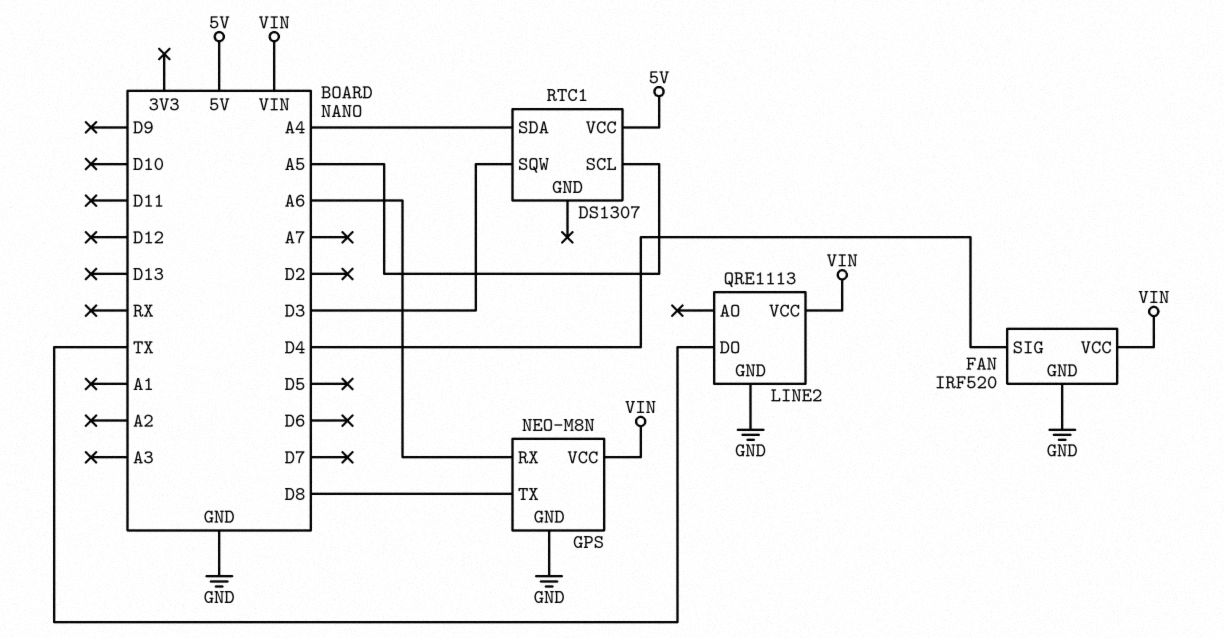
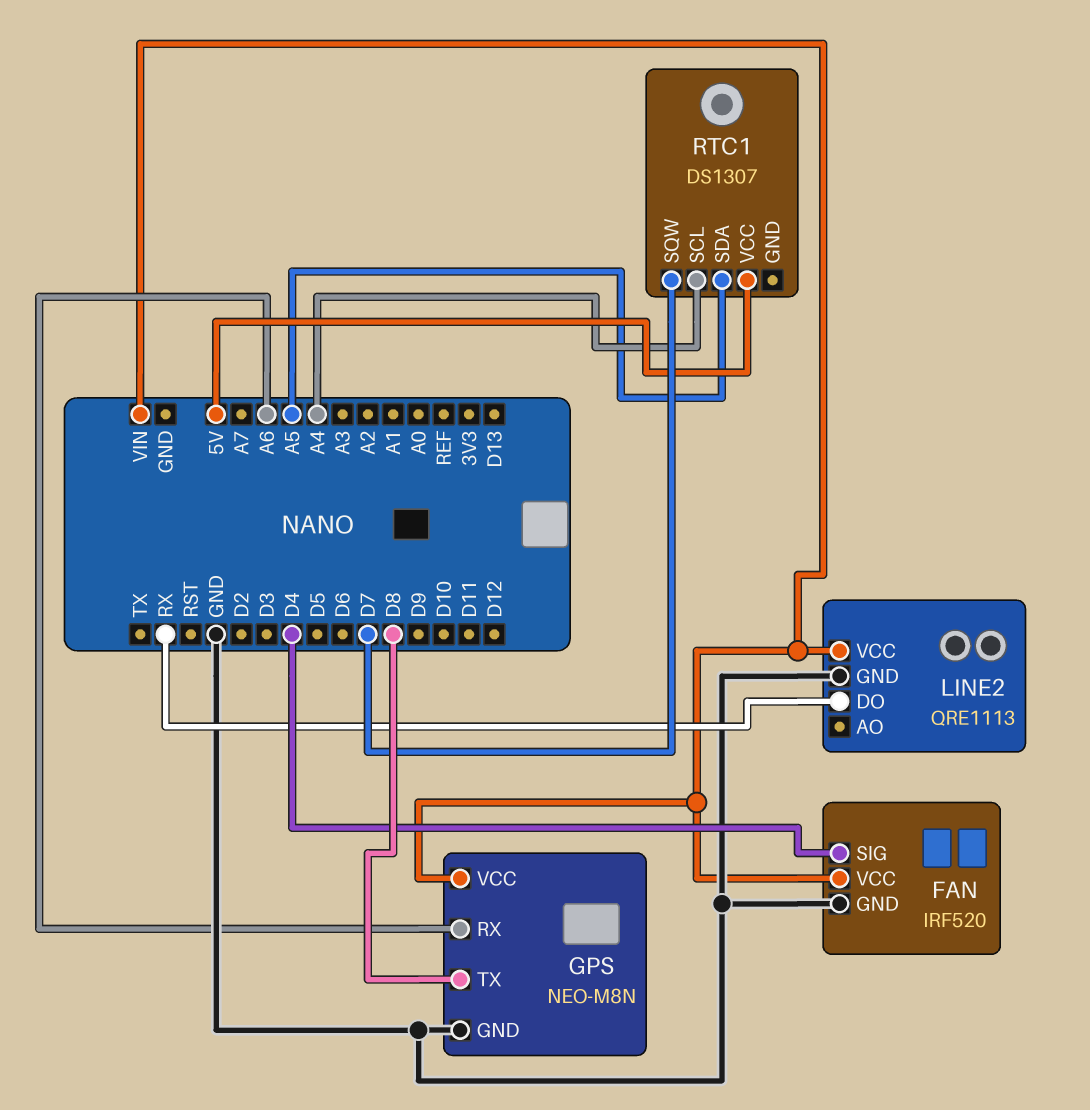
LINE2 pin DO: TX -> RX
RTC1 pin SCL: A5 -> A4
RTC1 pin SDA: A4 -> A5
RTC1 pin SQW: D3 -> D7

